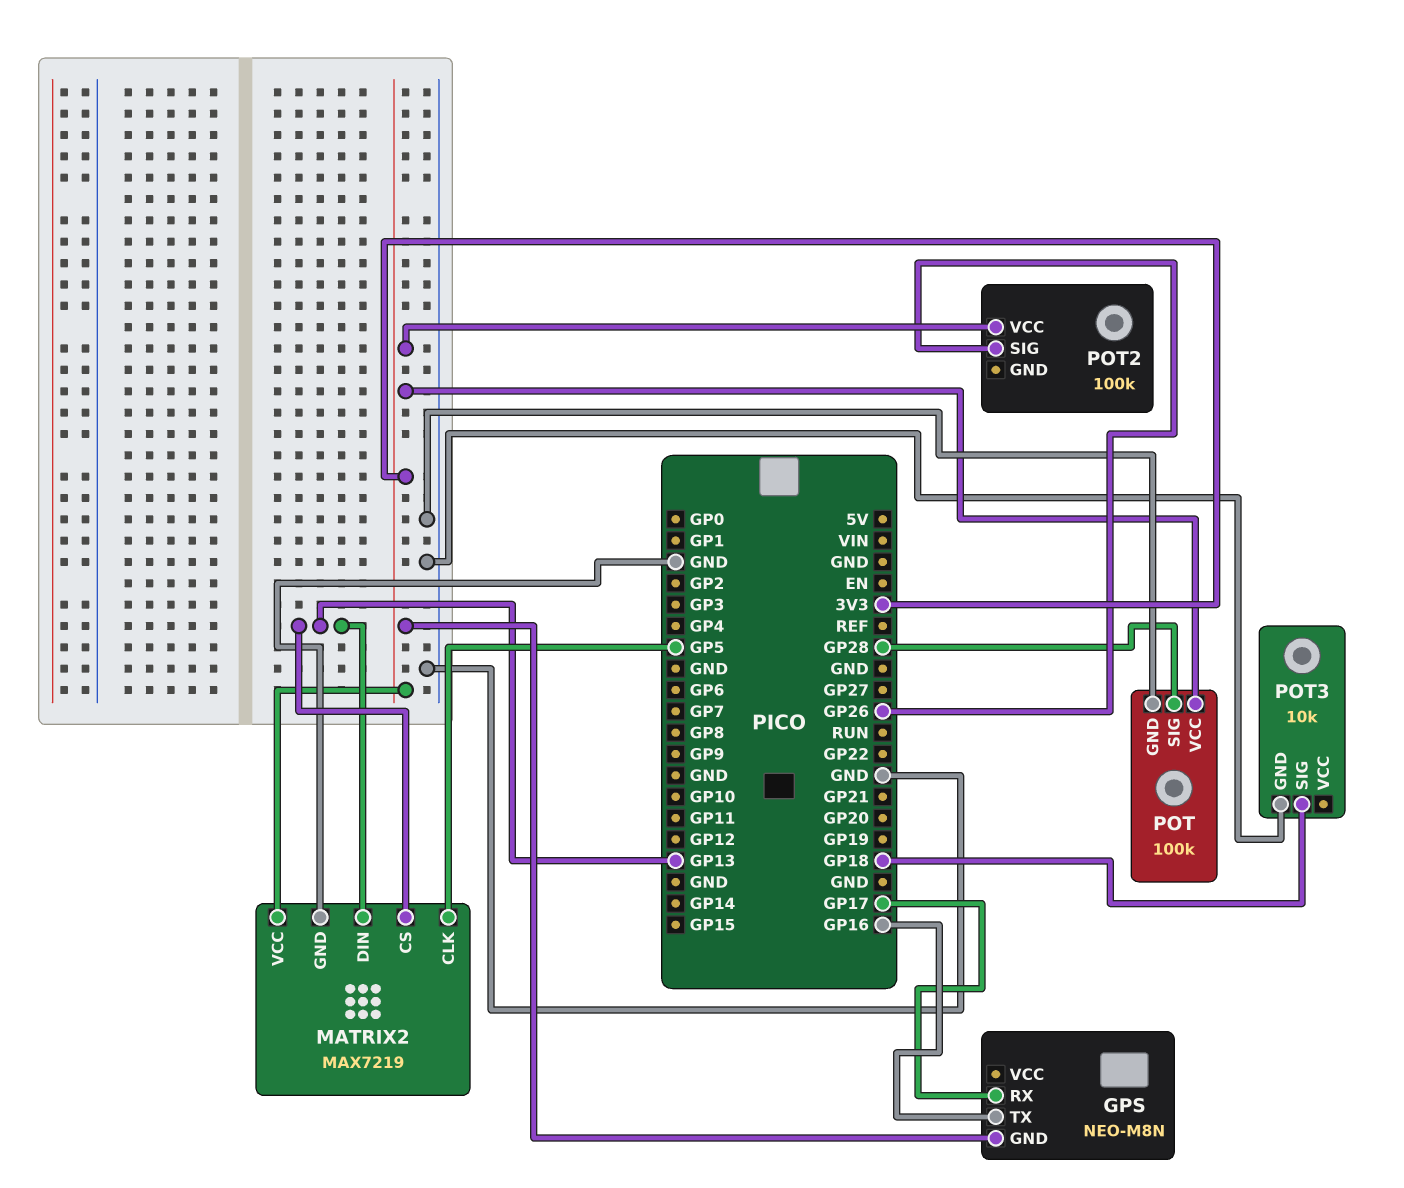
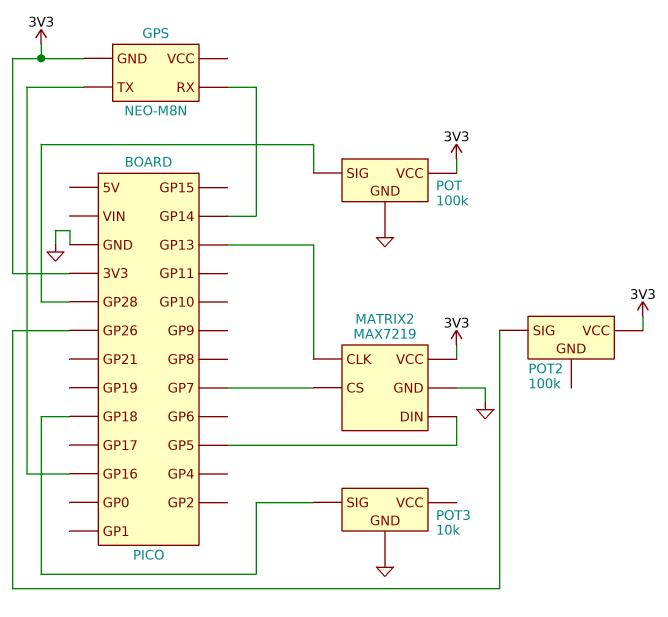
GPS pin RX: GP17 -> GP14
MATRIX2 pin CLK: GP5 -> GP13
MATRIX2 pin CS: GP13 -> GP7
MATRIX2 pin DIN: GP13 -> GP5

